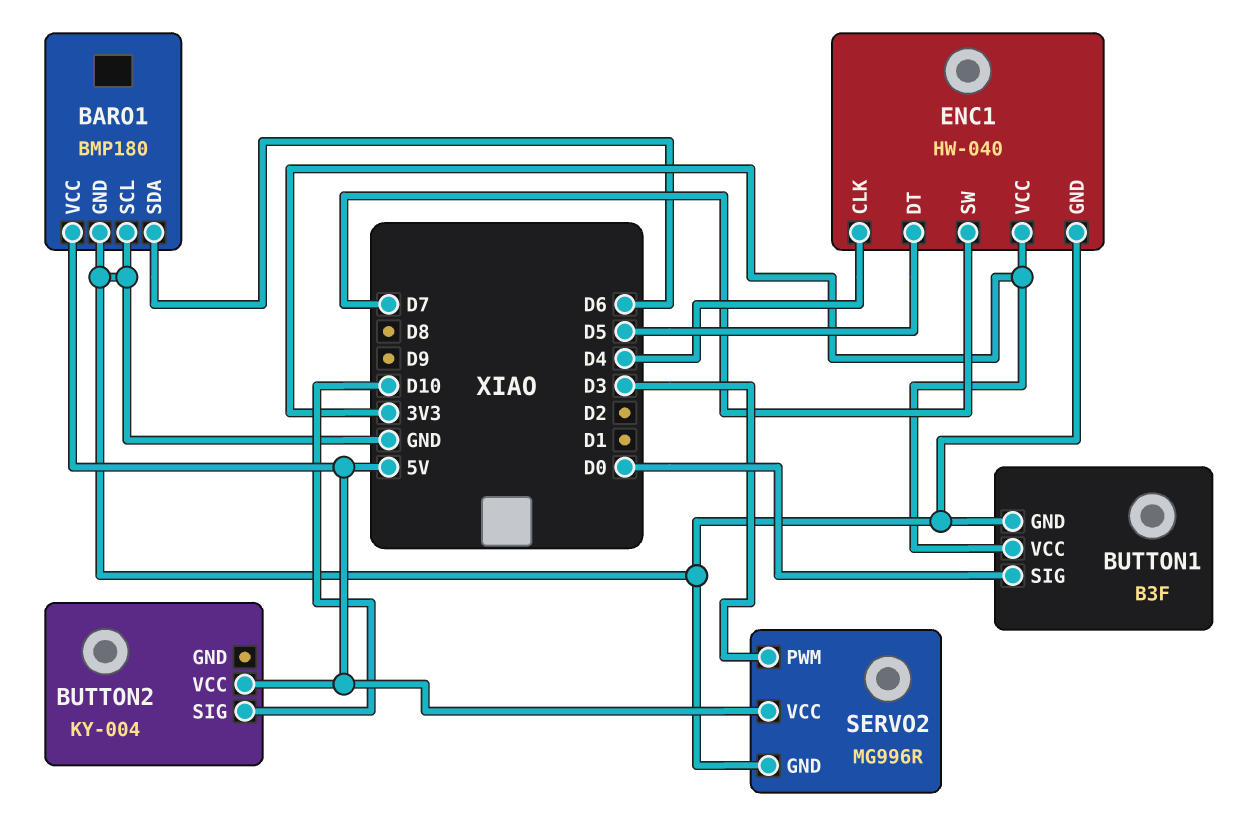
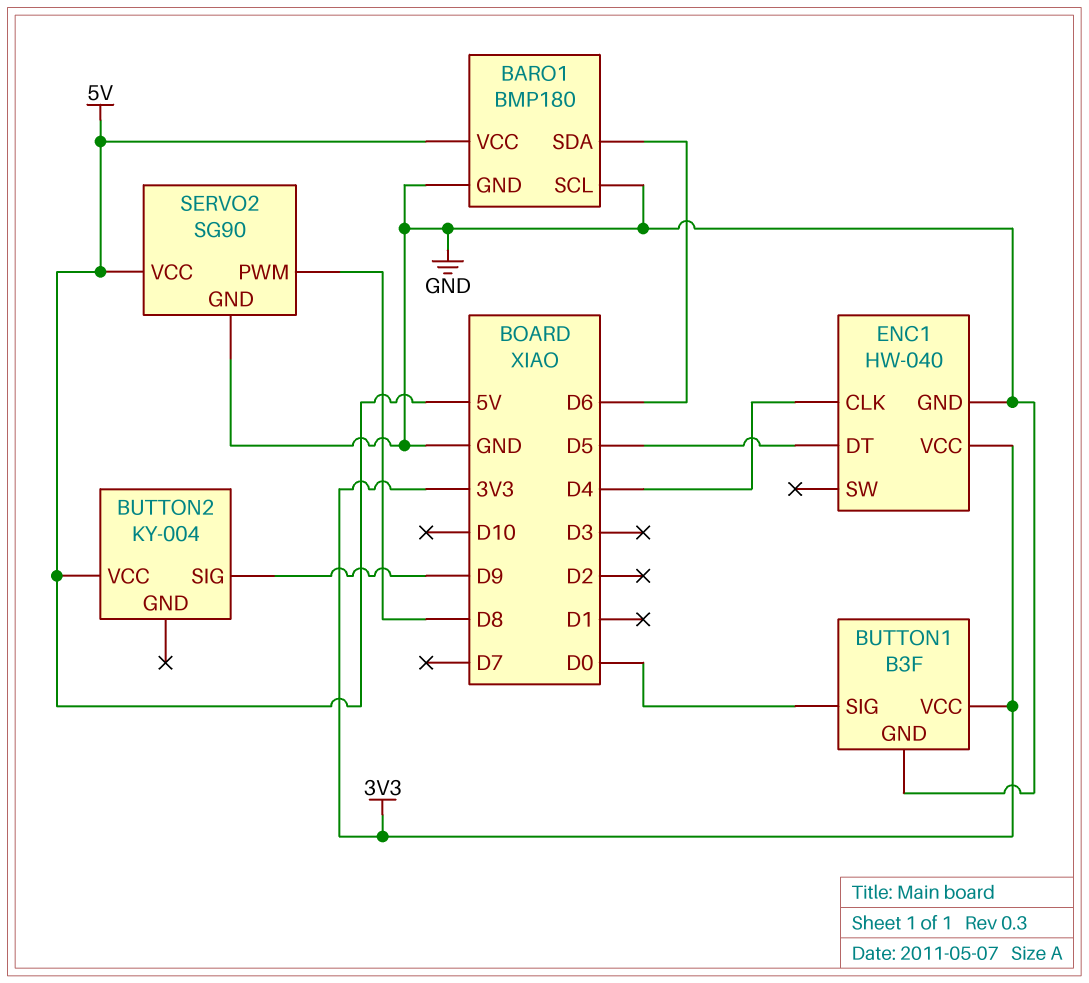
BUTTON2 pin SIG: D10 -> D9
ENC1 pin SW: D7 -> none
SERVO2: MG996R -> SG90
SERVO2 pin PWM: D3 -> D8

